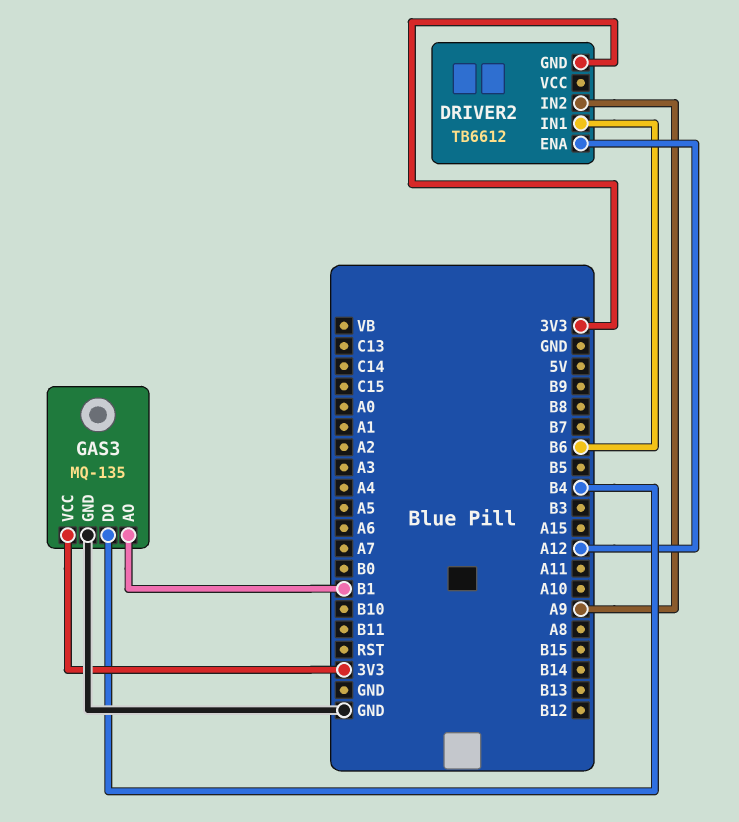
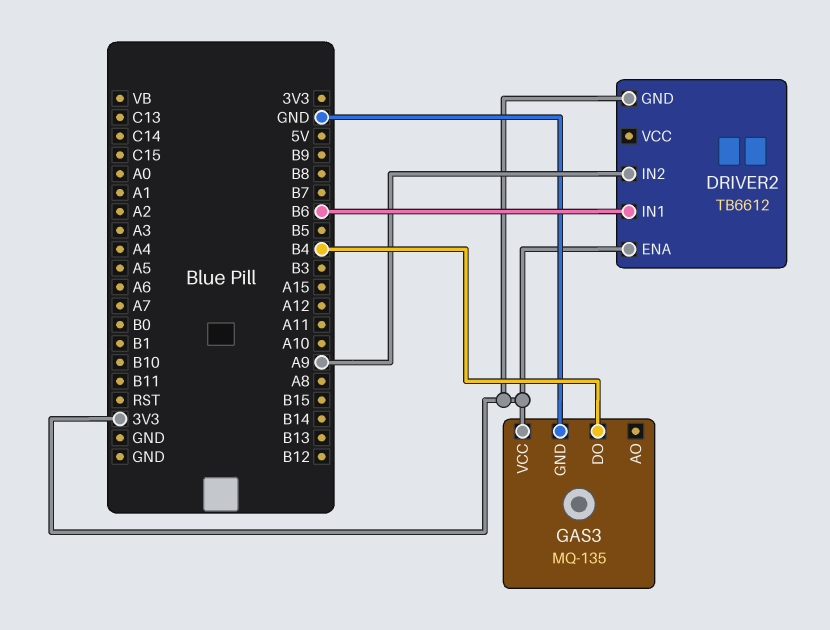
DRIVER2 pin ENA: A12 -> 3V3
GAS3 pin AO: B1 -> none

